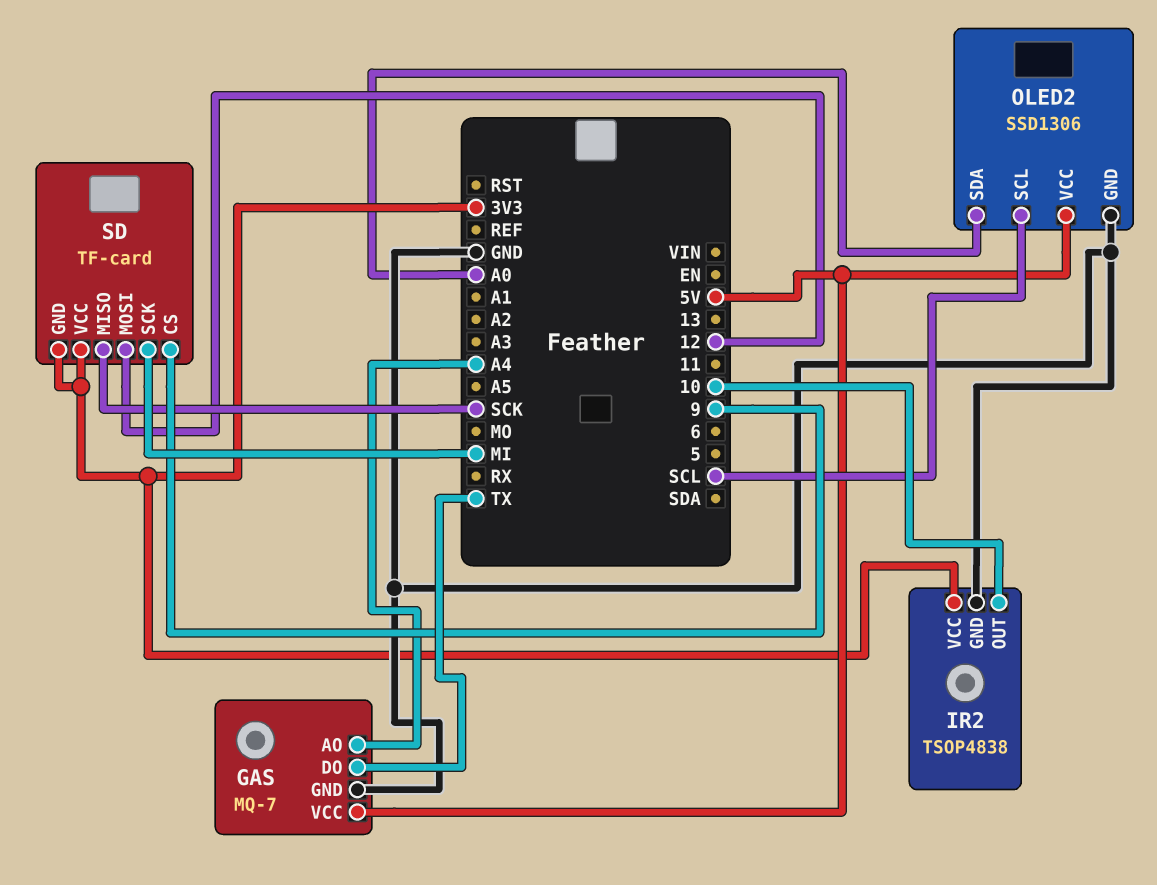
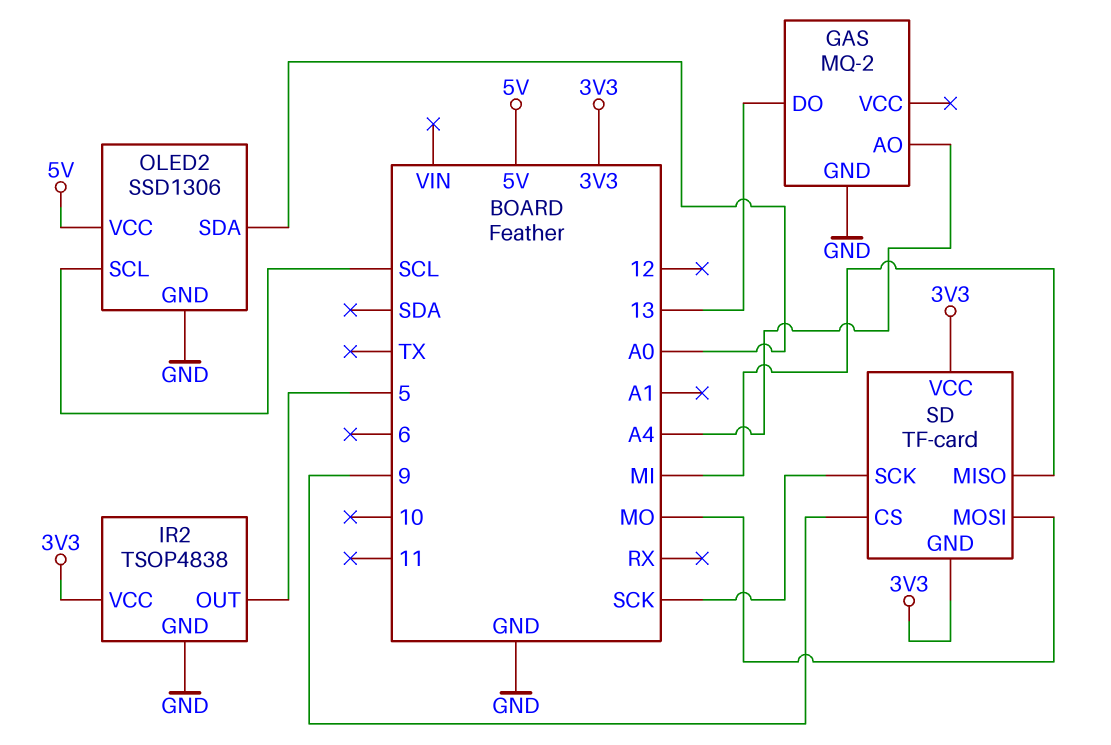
GAS: MQ-7 -> MQ-2
GAS pin DO: TX -> 13
GAS pin VCC: 5V -> none
IR2 pin OUT: 10 -> 5
SD pin MISO: SCK -> MI
SD pin MOSI: 12 -> MO
SD pin SCK: MI -> SCK

